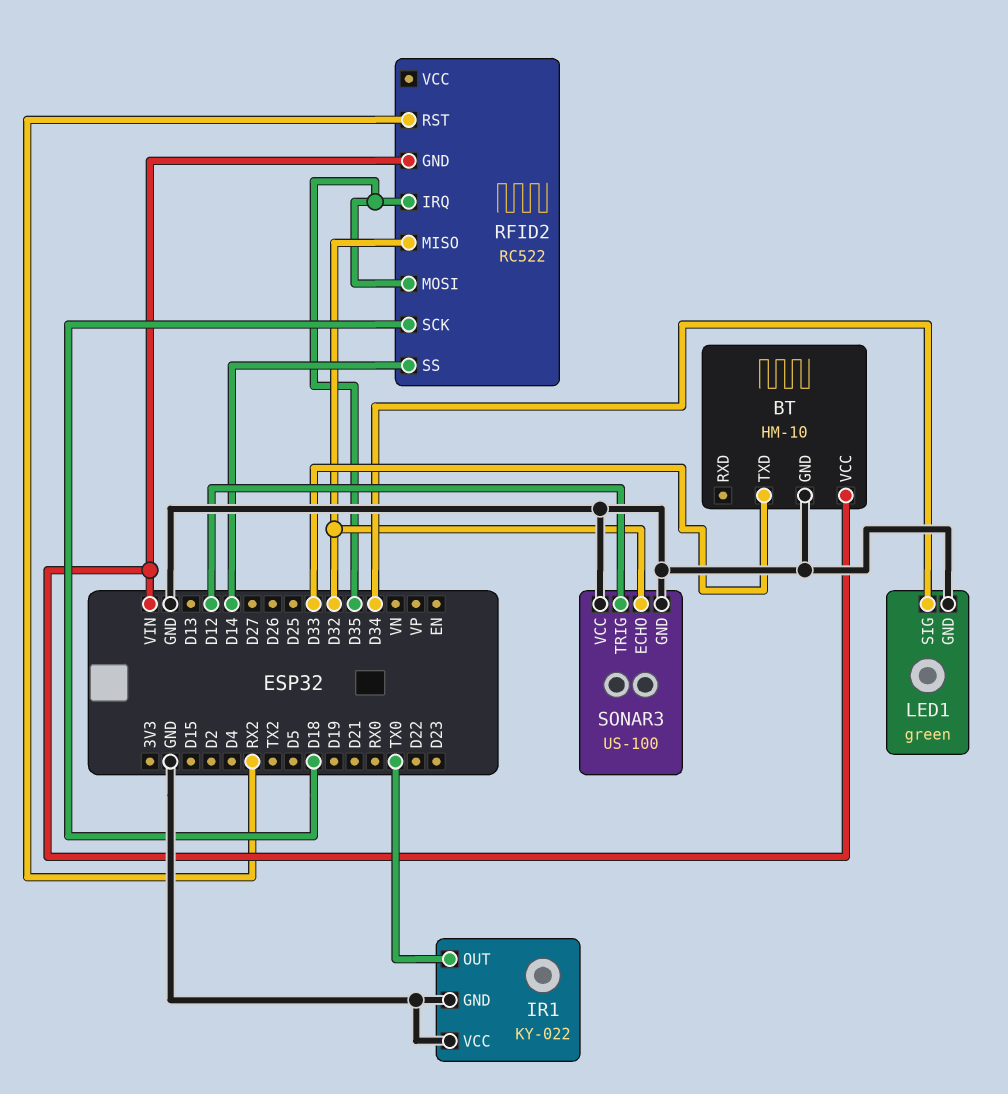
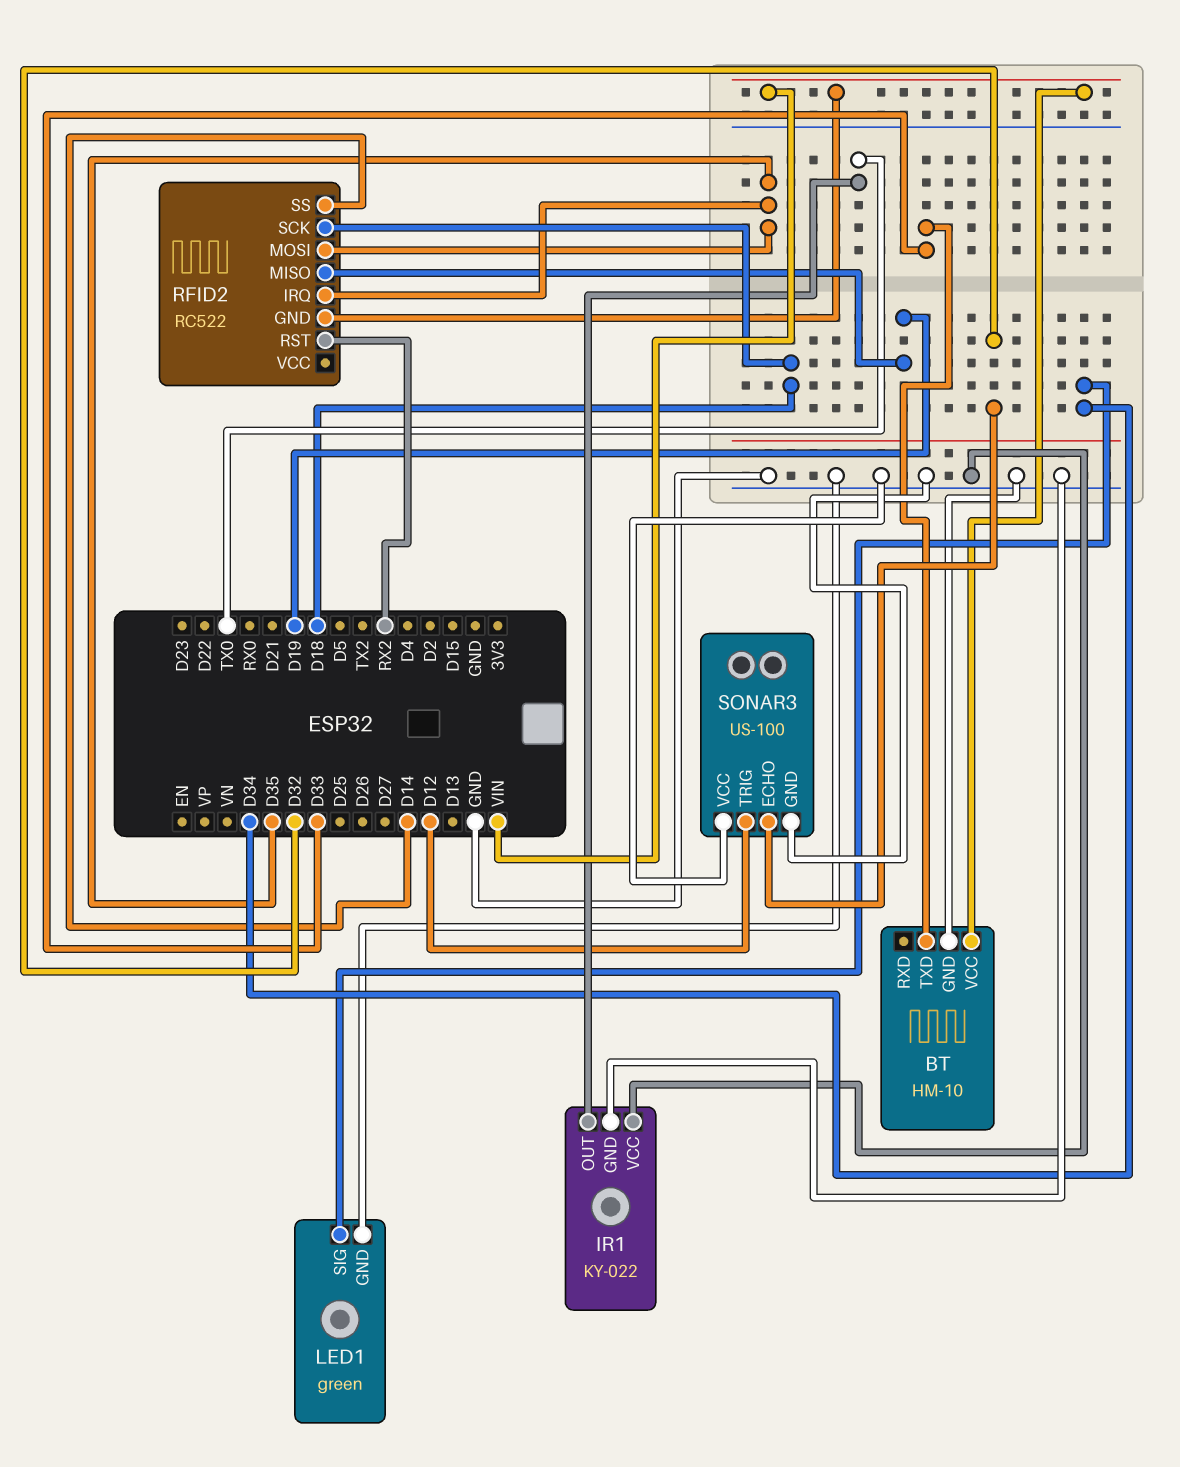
RFID2 pin MISO: D32 -> D19

